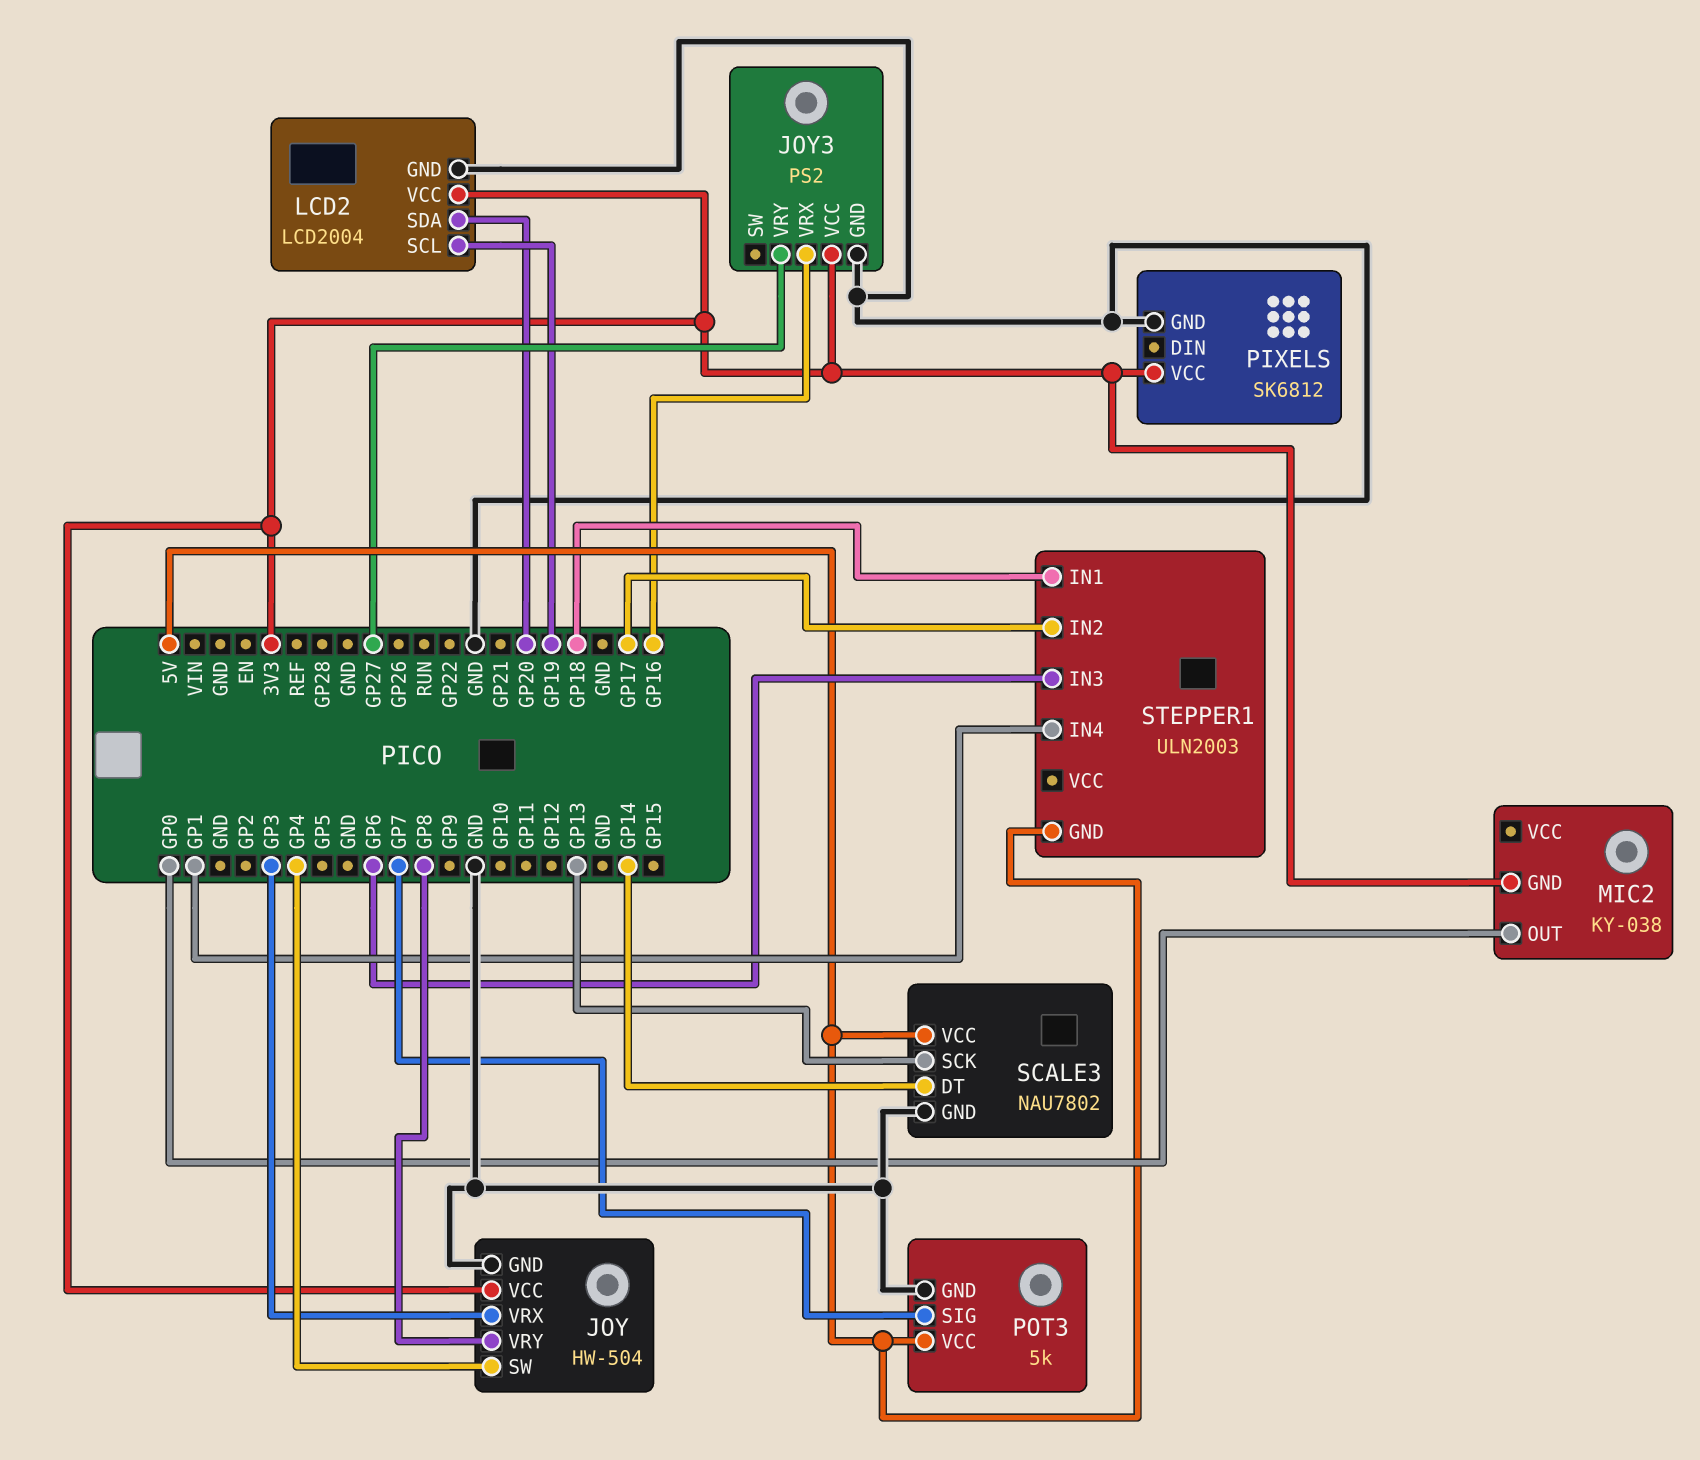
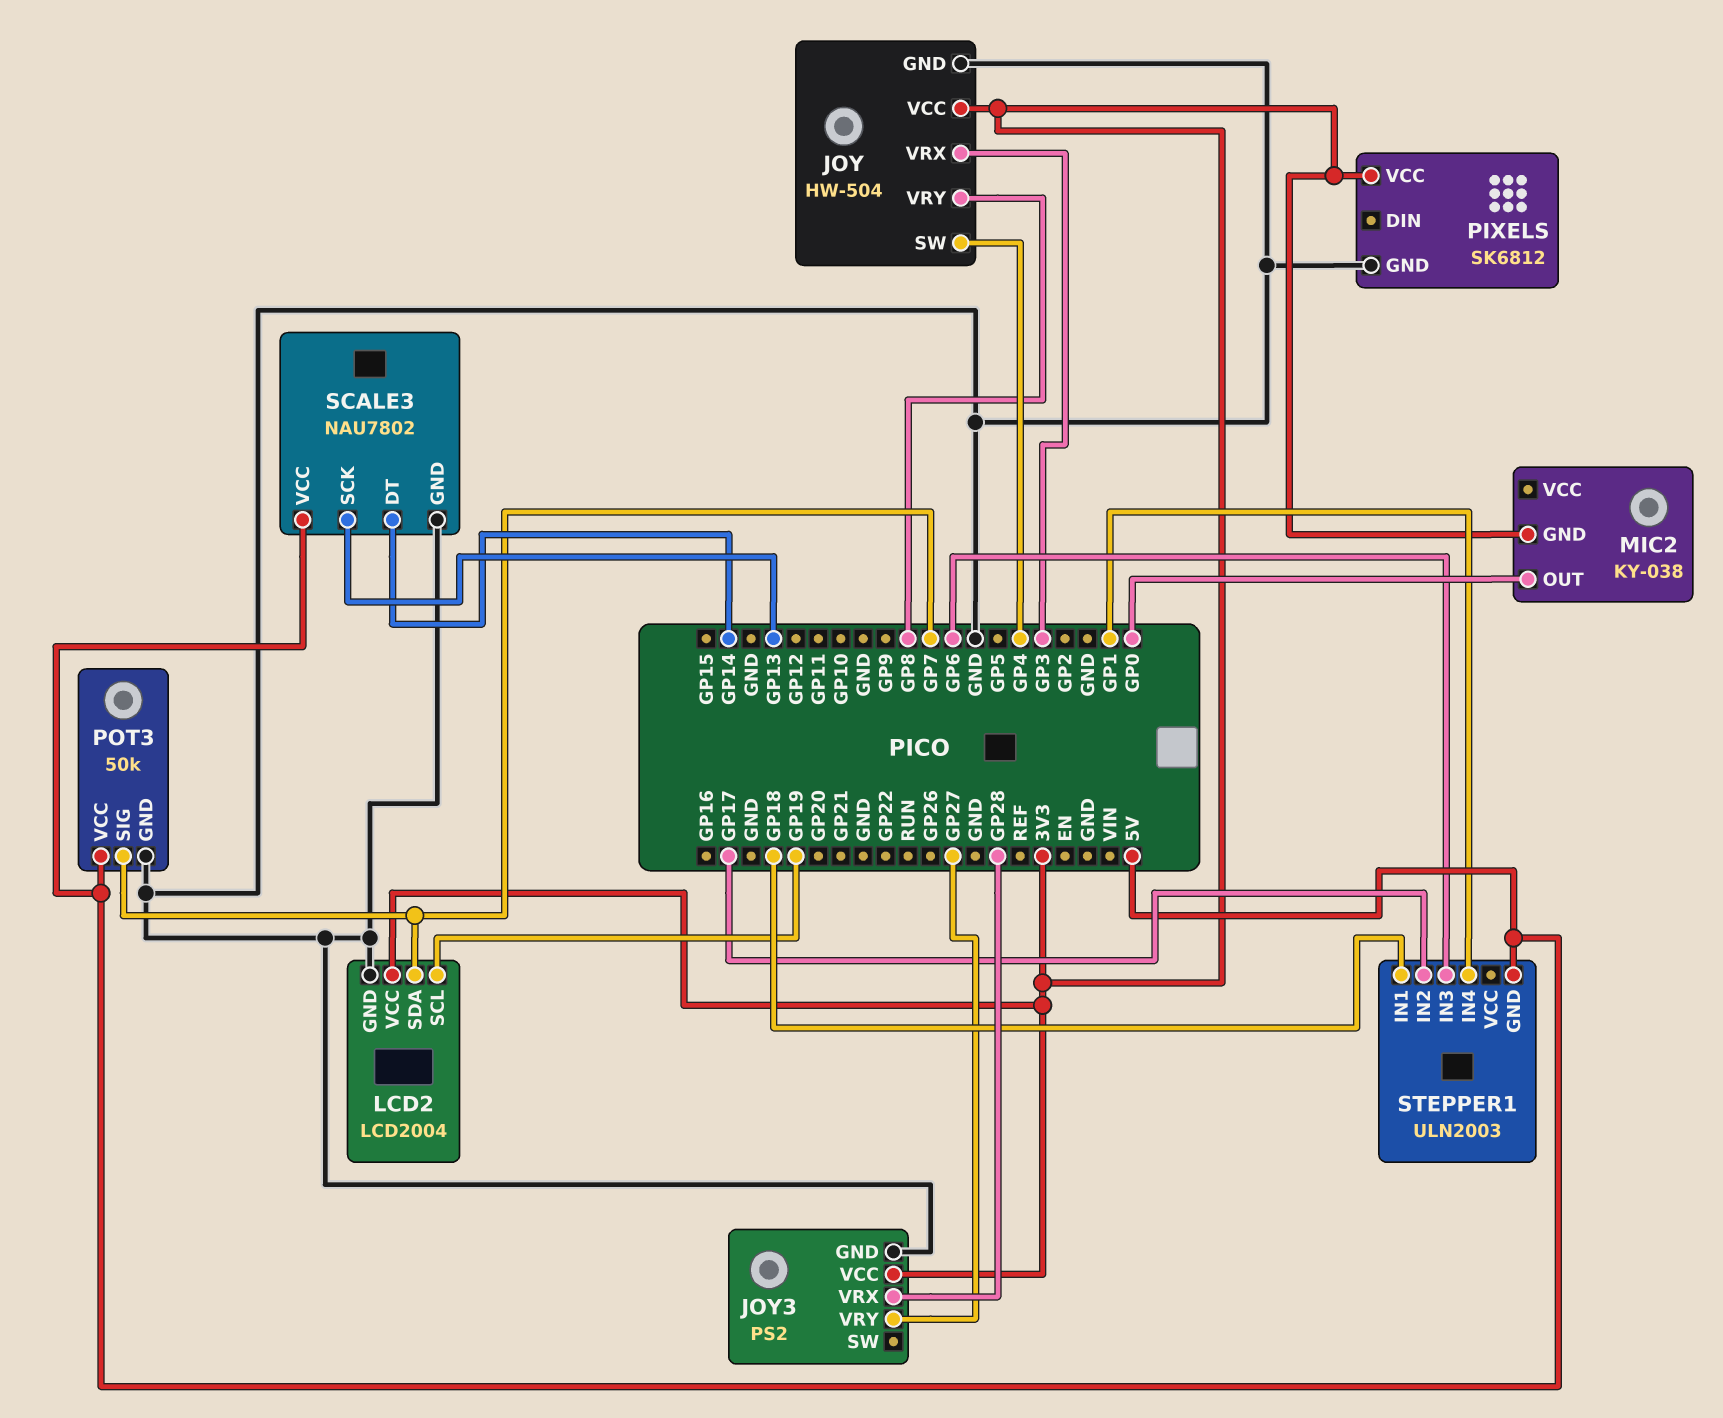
JOY3 pin VRX: GP16 -> GP28
LCD2 pin SDA: GP20 -> GP7
POT3: 5k -> 50k

